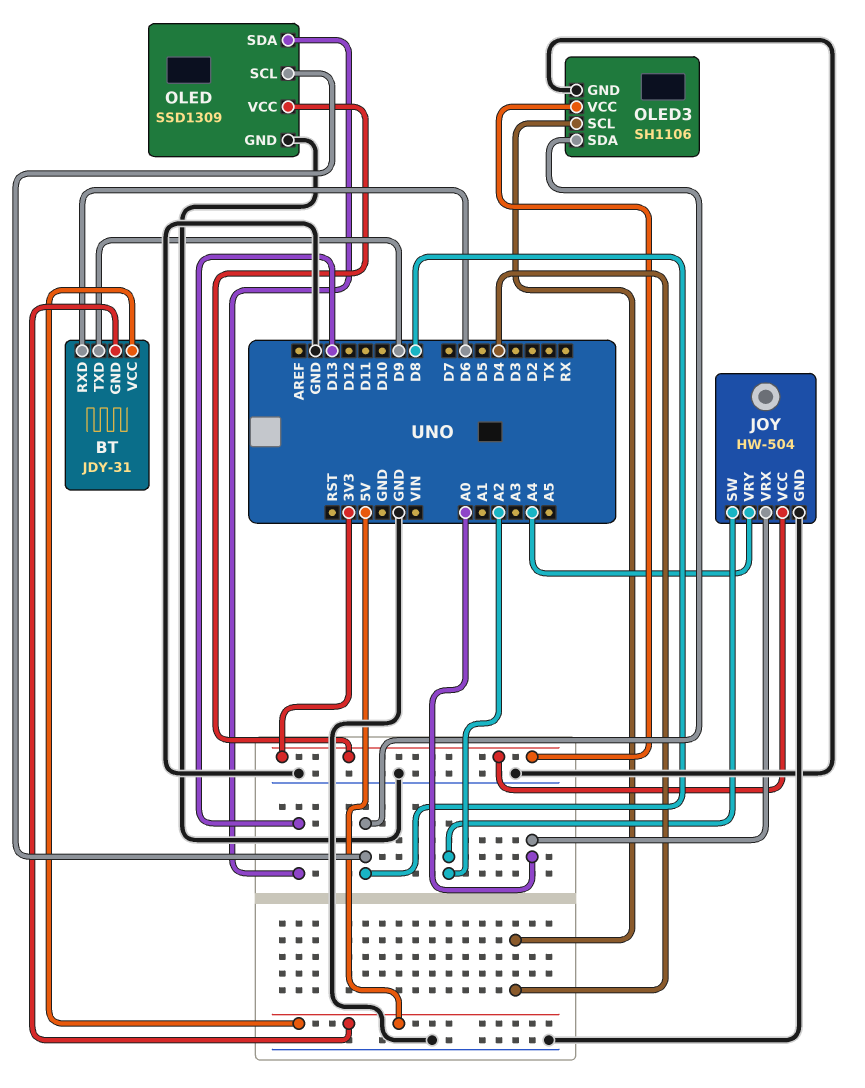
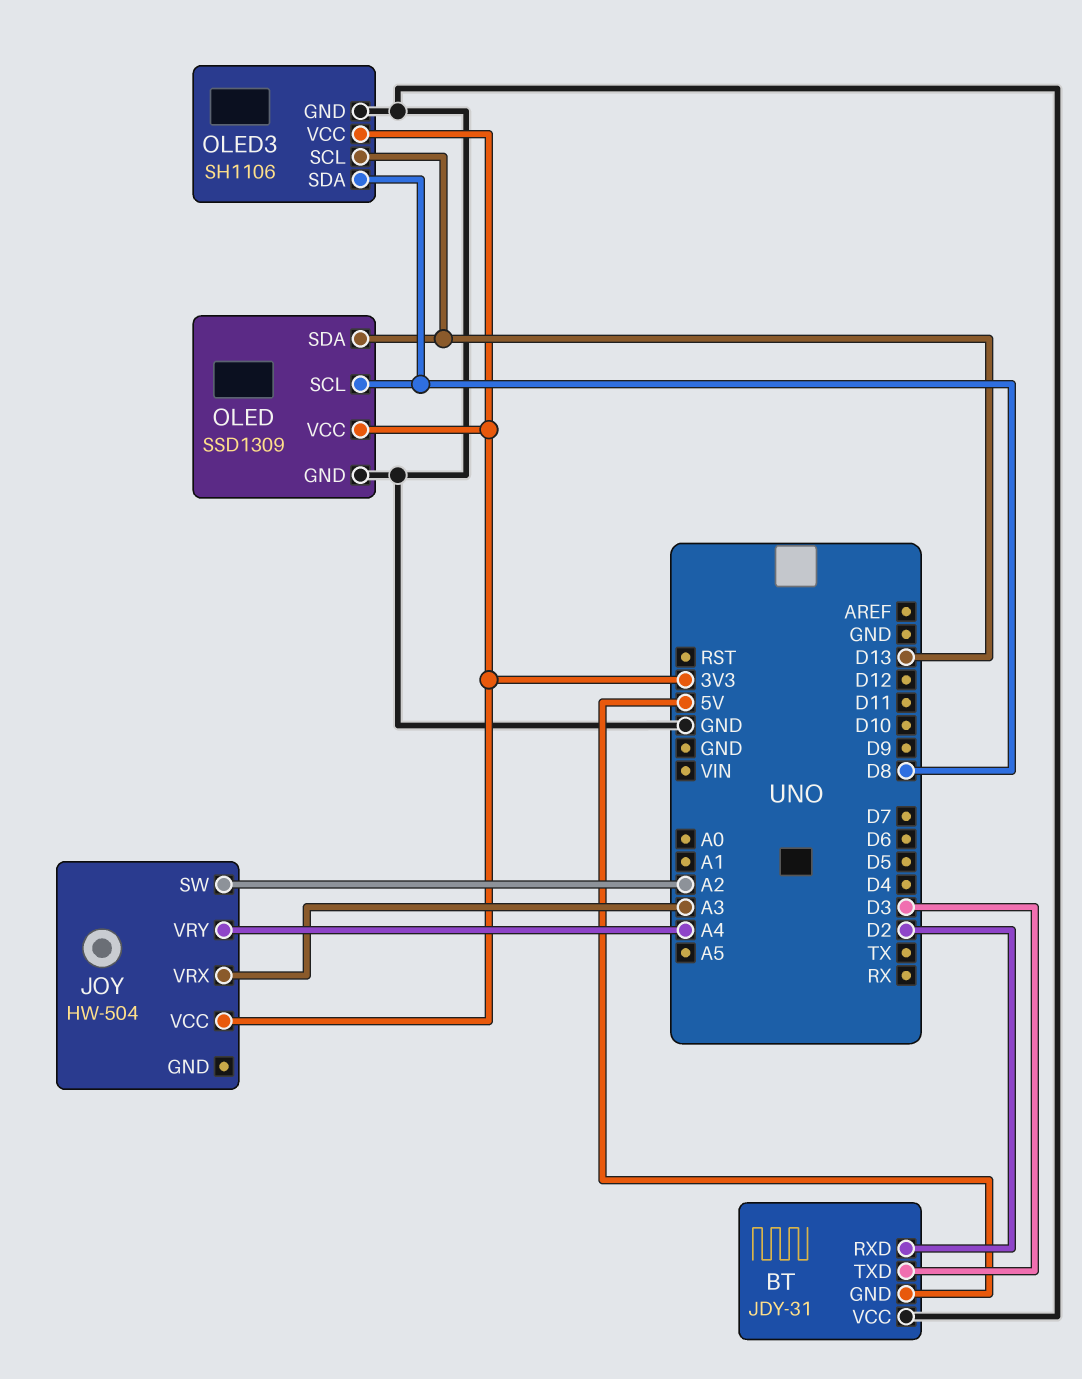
BT pin RXD: D6 -> D2
BT pin TXD: D9 -> D3
BT pin VCC: 5V -> GND
JOY pin GND: GND -> none
JOY pin VRX: A0 -> A3
OLED3 pin SCL: D4 -> D13

